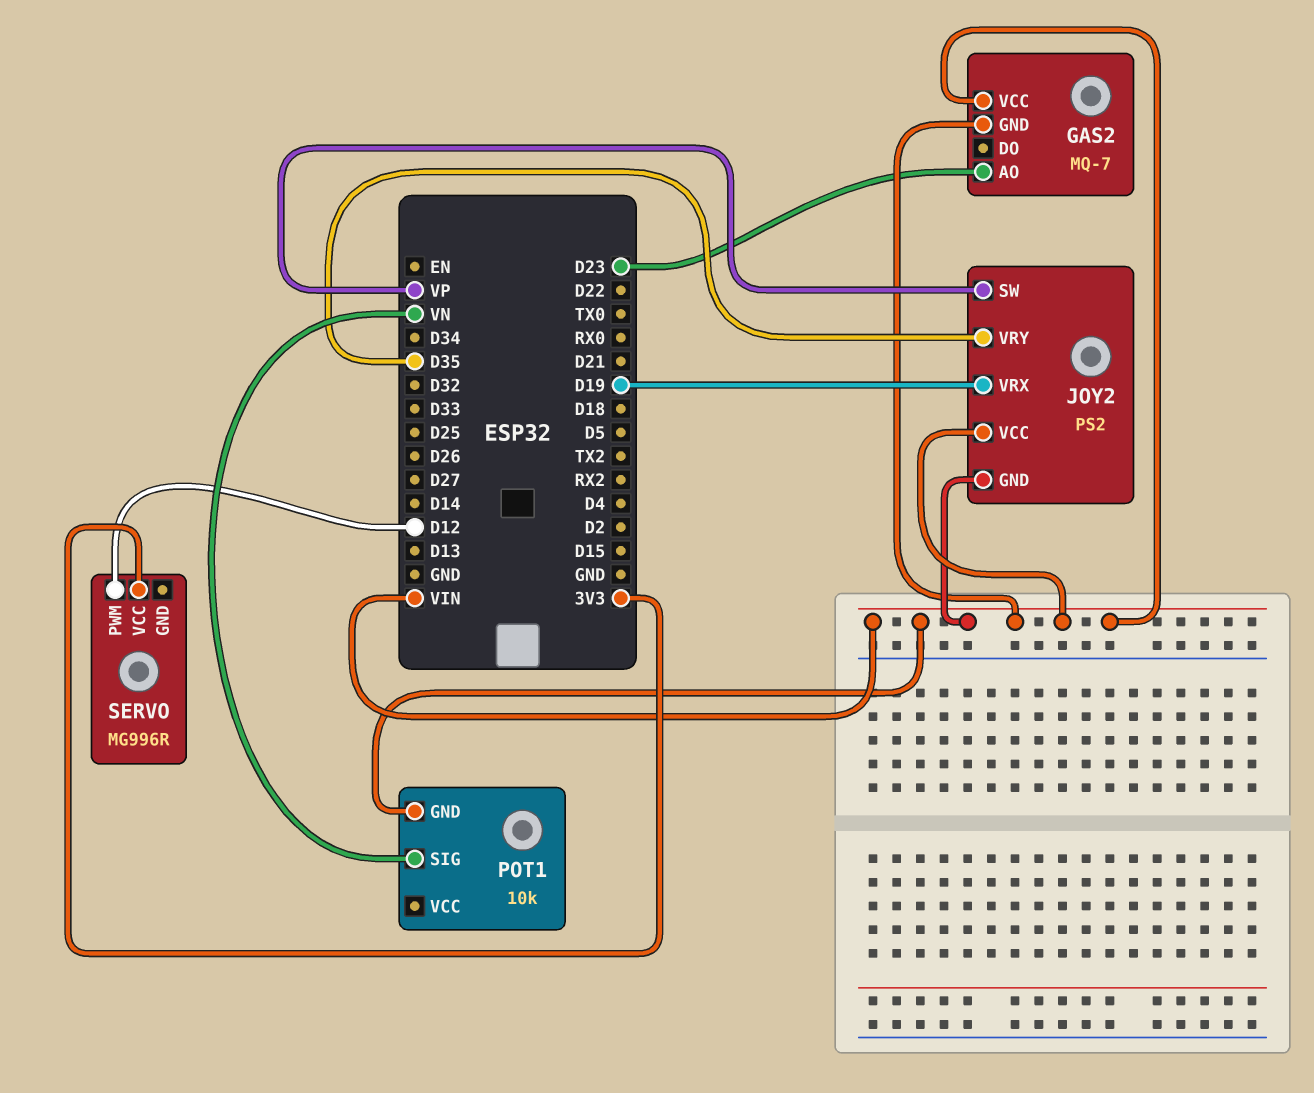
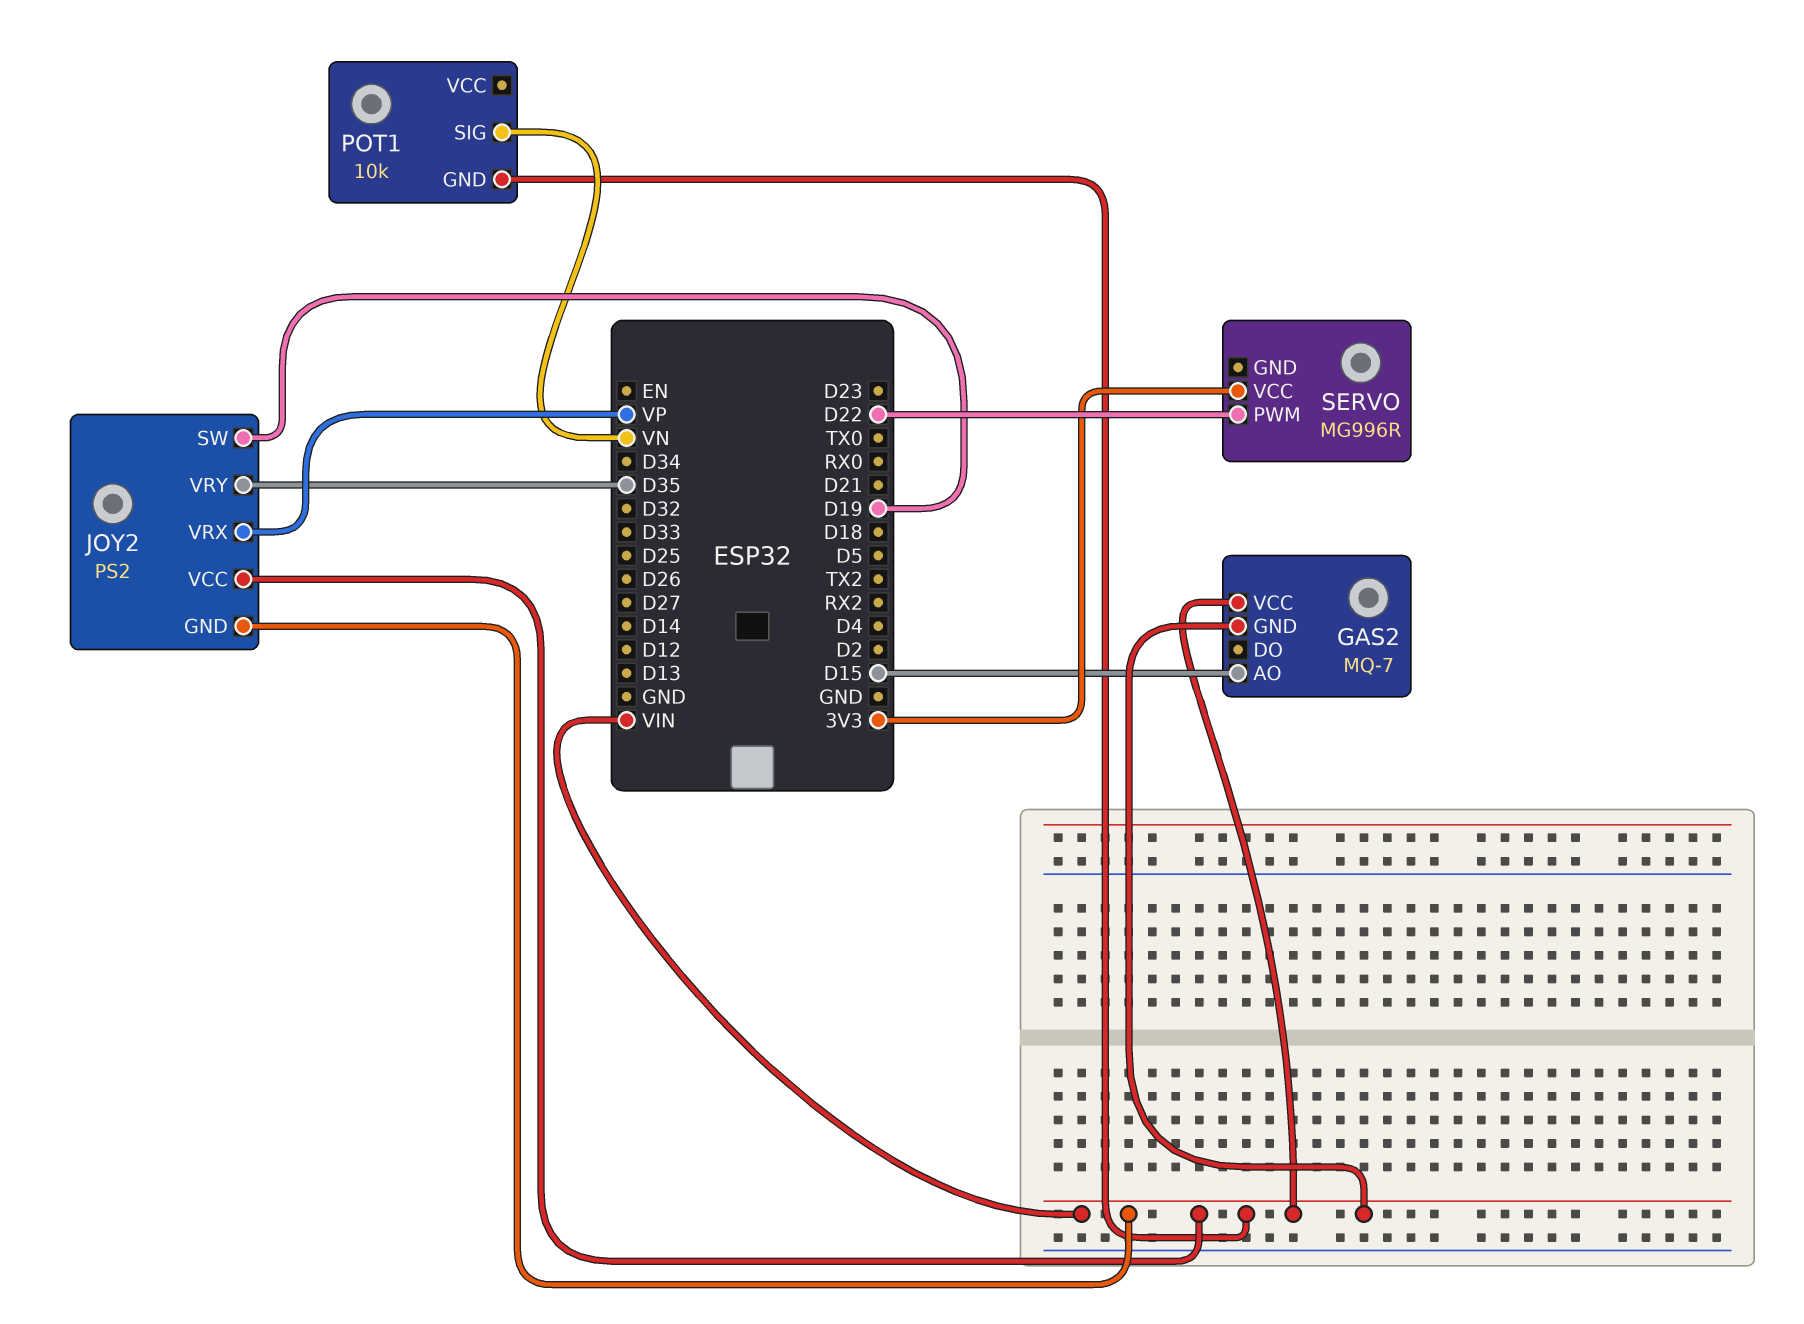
GAS2 pin AO: D23 -> D15
JOY2 pin SW: VP -> D19
JOY2 pin VRX: D19 -> VP
SERVO pin PWM: D12 -> D22

